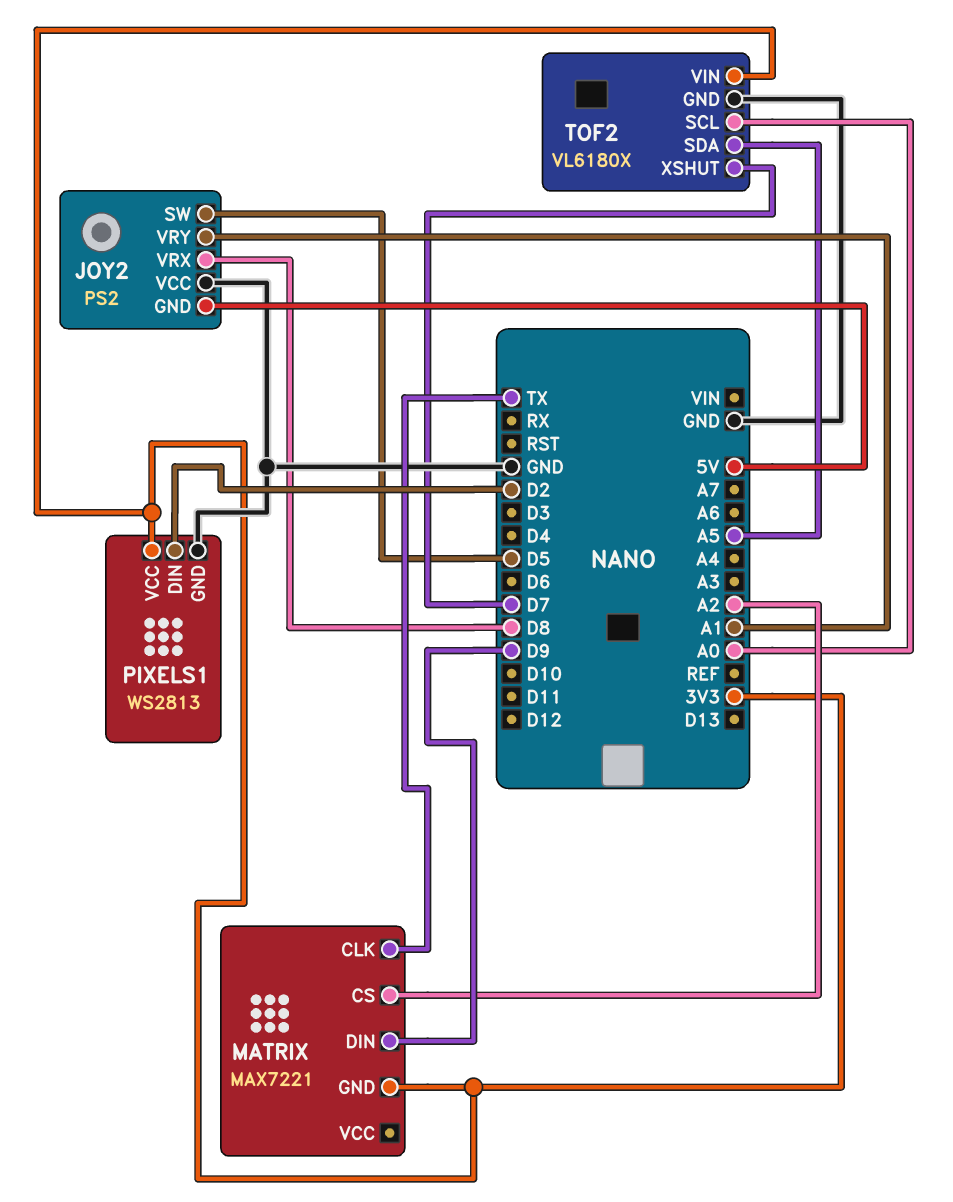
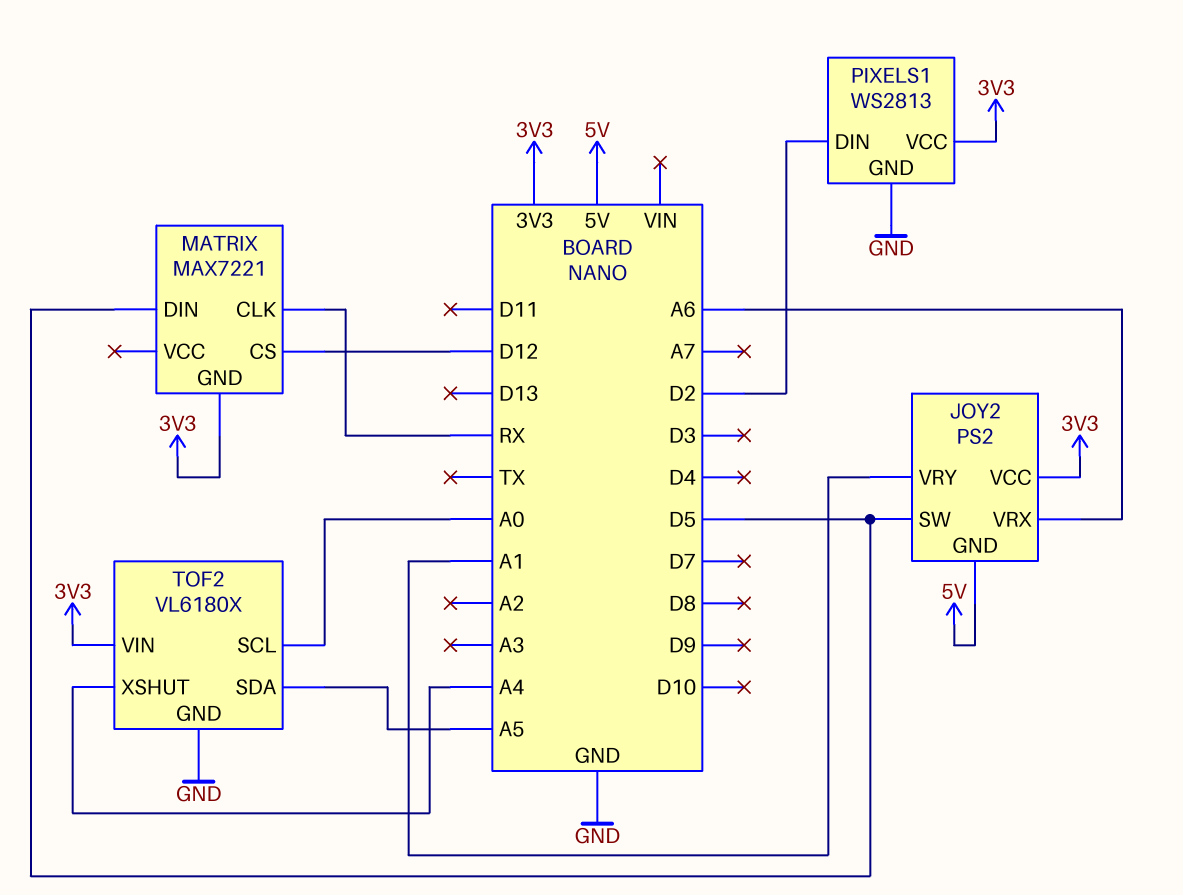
JOY2 pin VCC: GND -> 3V3
JOY2 pin VRX: D8 -> A6
MATRIX pin CLK: TX -> RX
MATRIX pin CS: A2 -> D12
MATRIX pin DIN: D9 -> D5
TOF2 pin XSHUT: D7 -> A4

